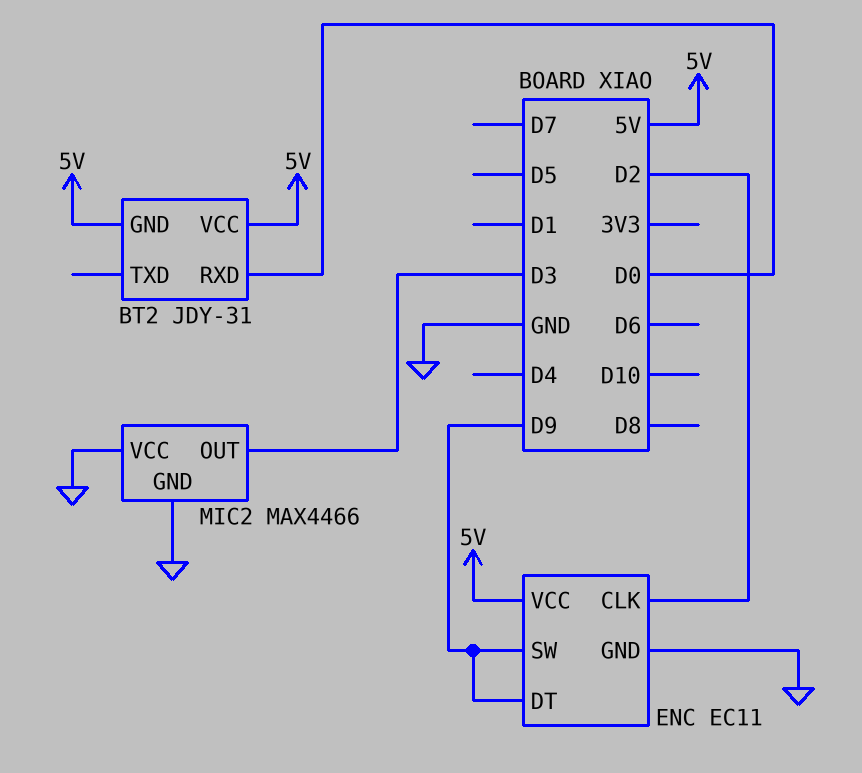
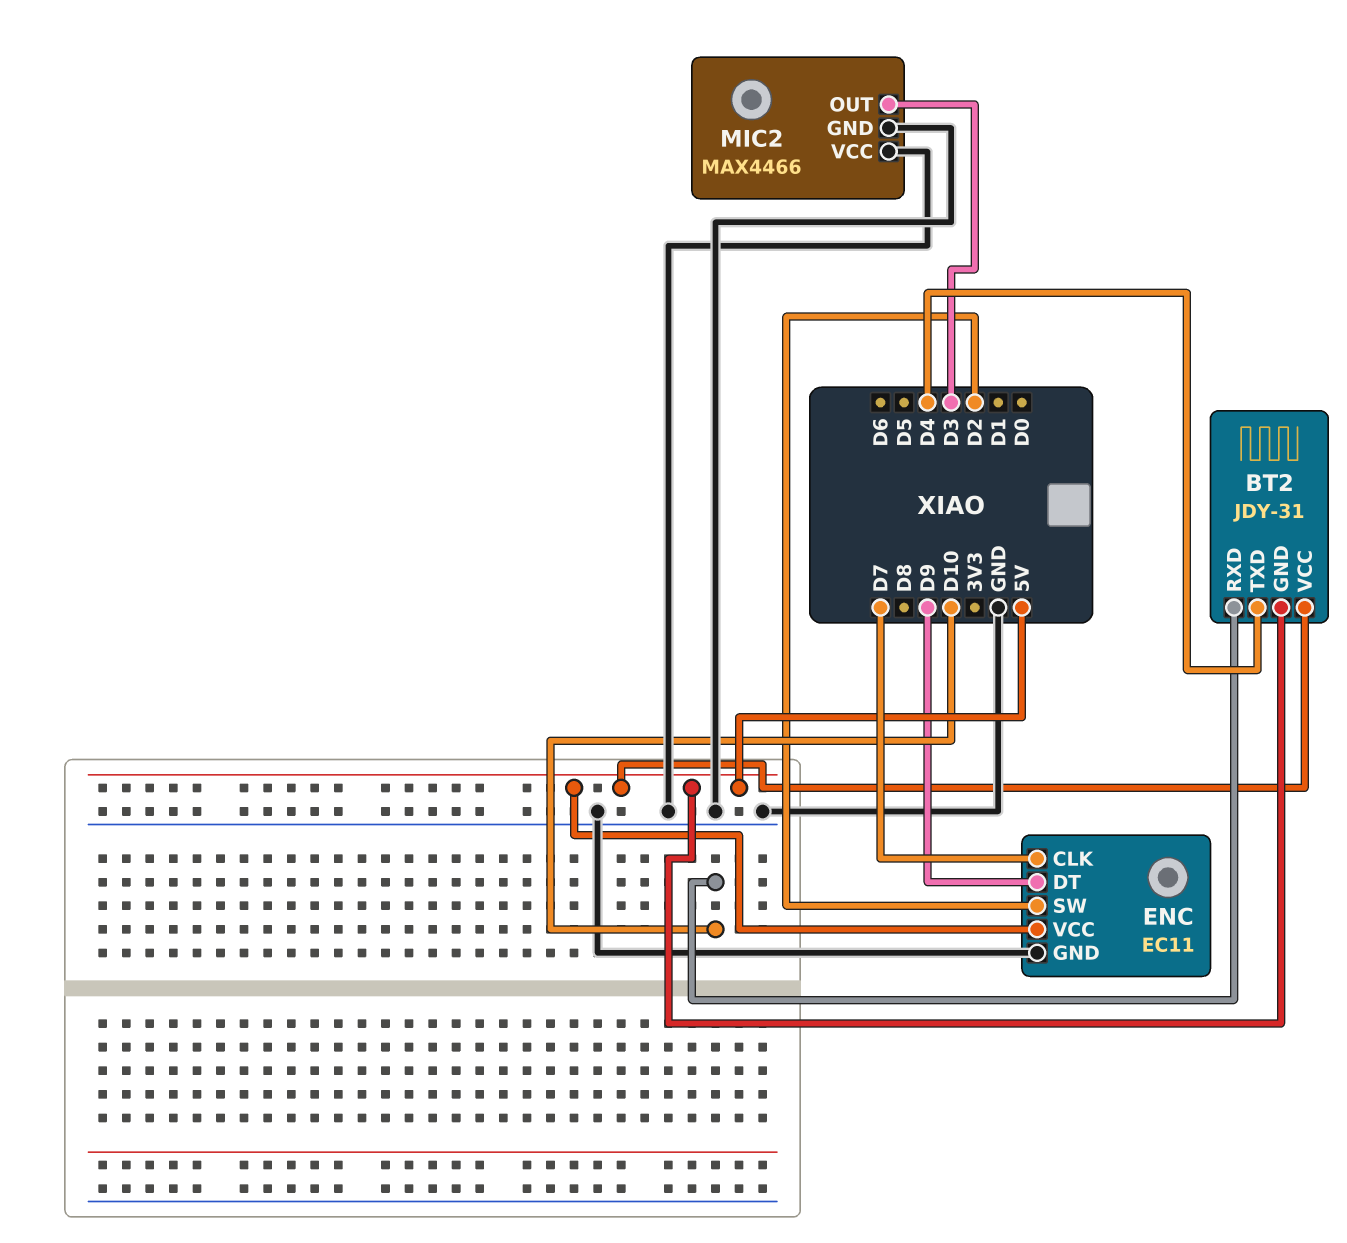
BT2 pin RXD: D0 -> D10
BT2 pin TXD: none -> D4
ENC pin CLK: D2 -> D7
ENC pin SW: D9 -> D2

